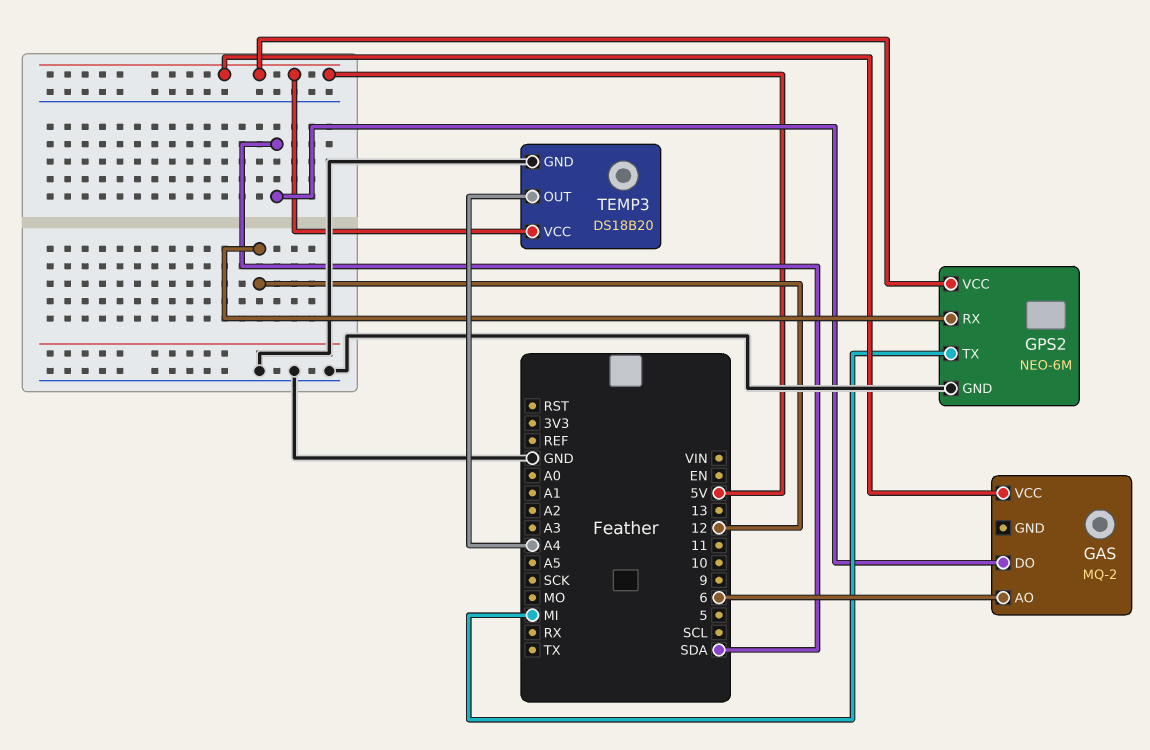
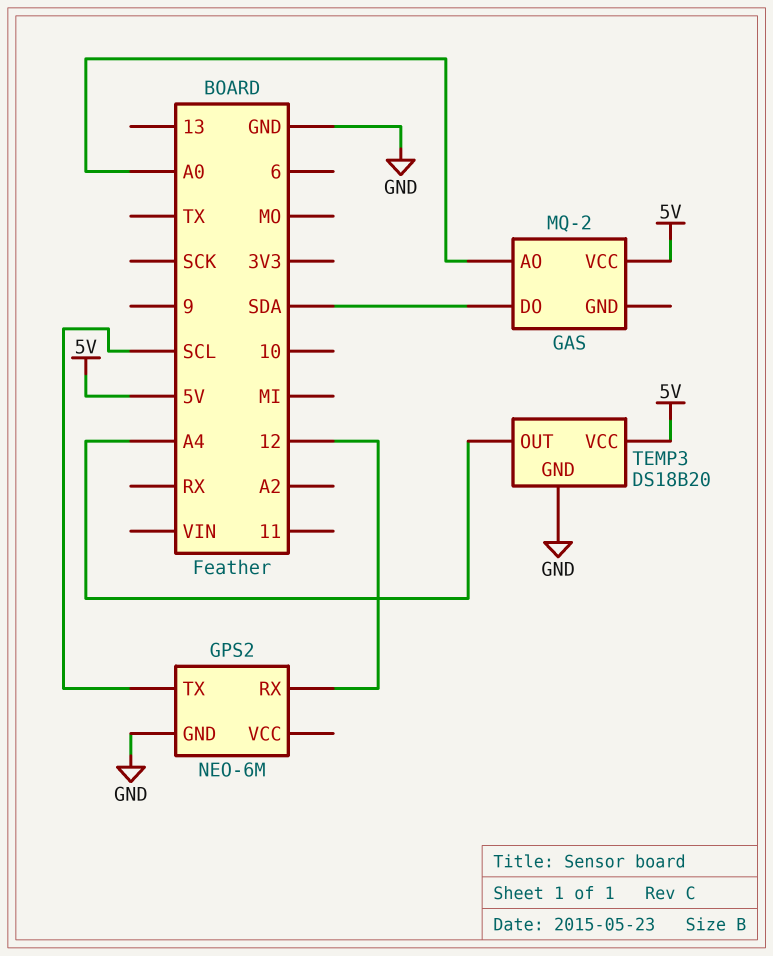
GAS pin AO: 6 -> A0
GPS2 pin TX: MI -> SCL
GPS2 pin VCC: 5V -> none

